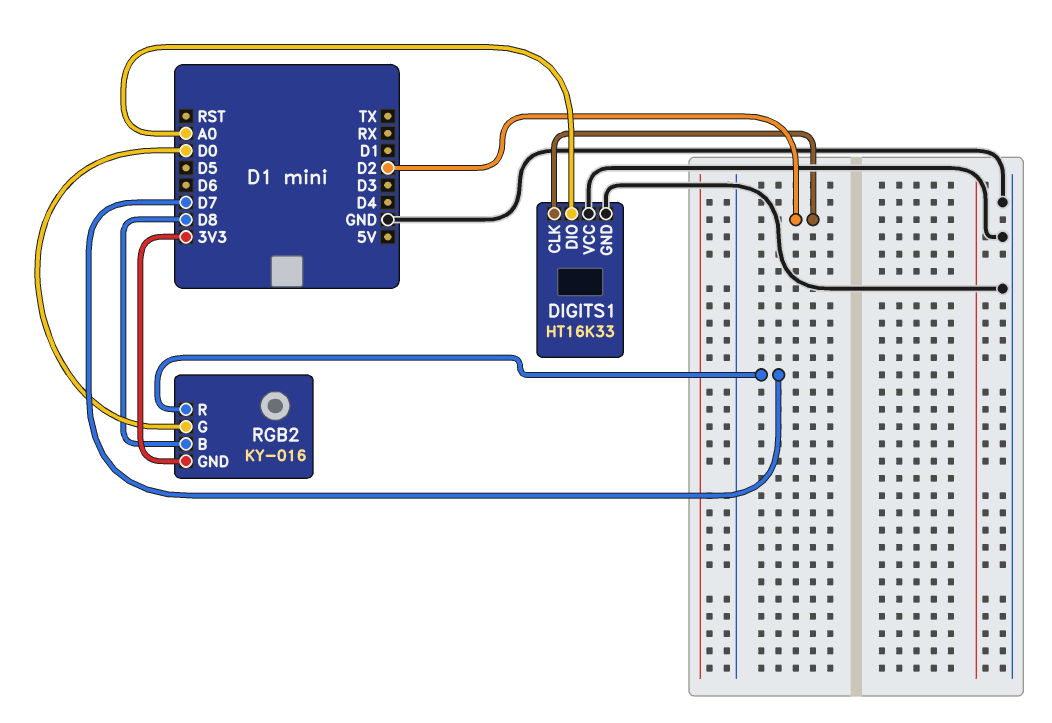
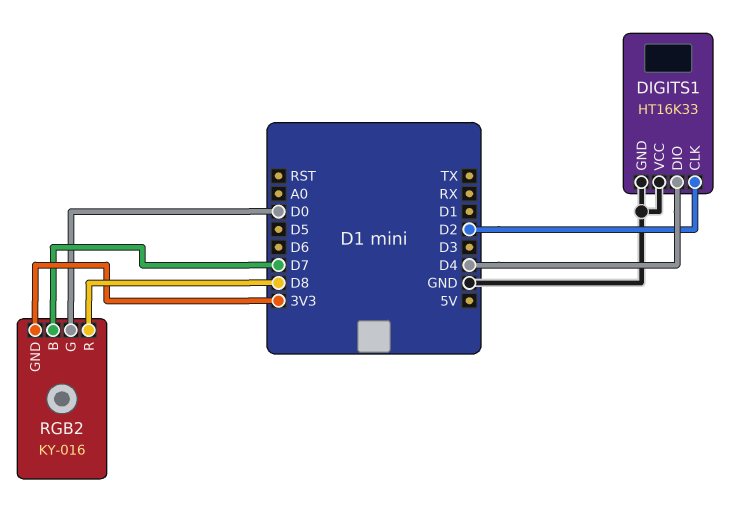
DIGITS1 pin DIO: A0 -> D4
RGB2 pin B: D8 -> D7
RGB2 pin R: D7 -> D8

